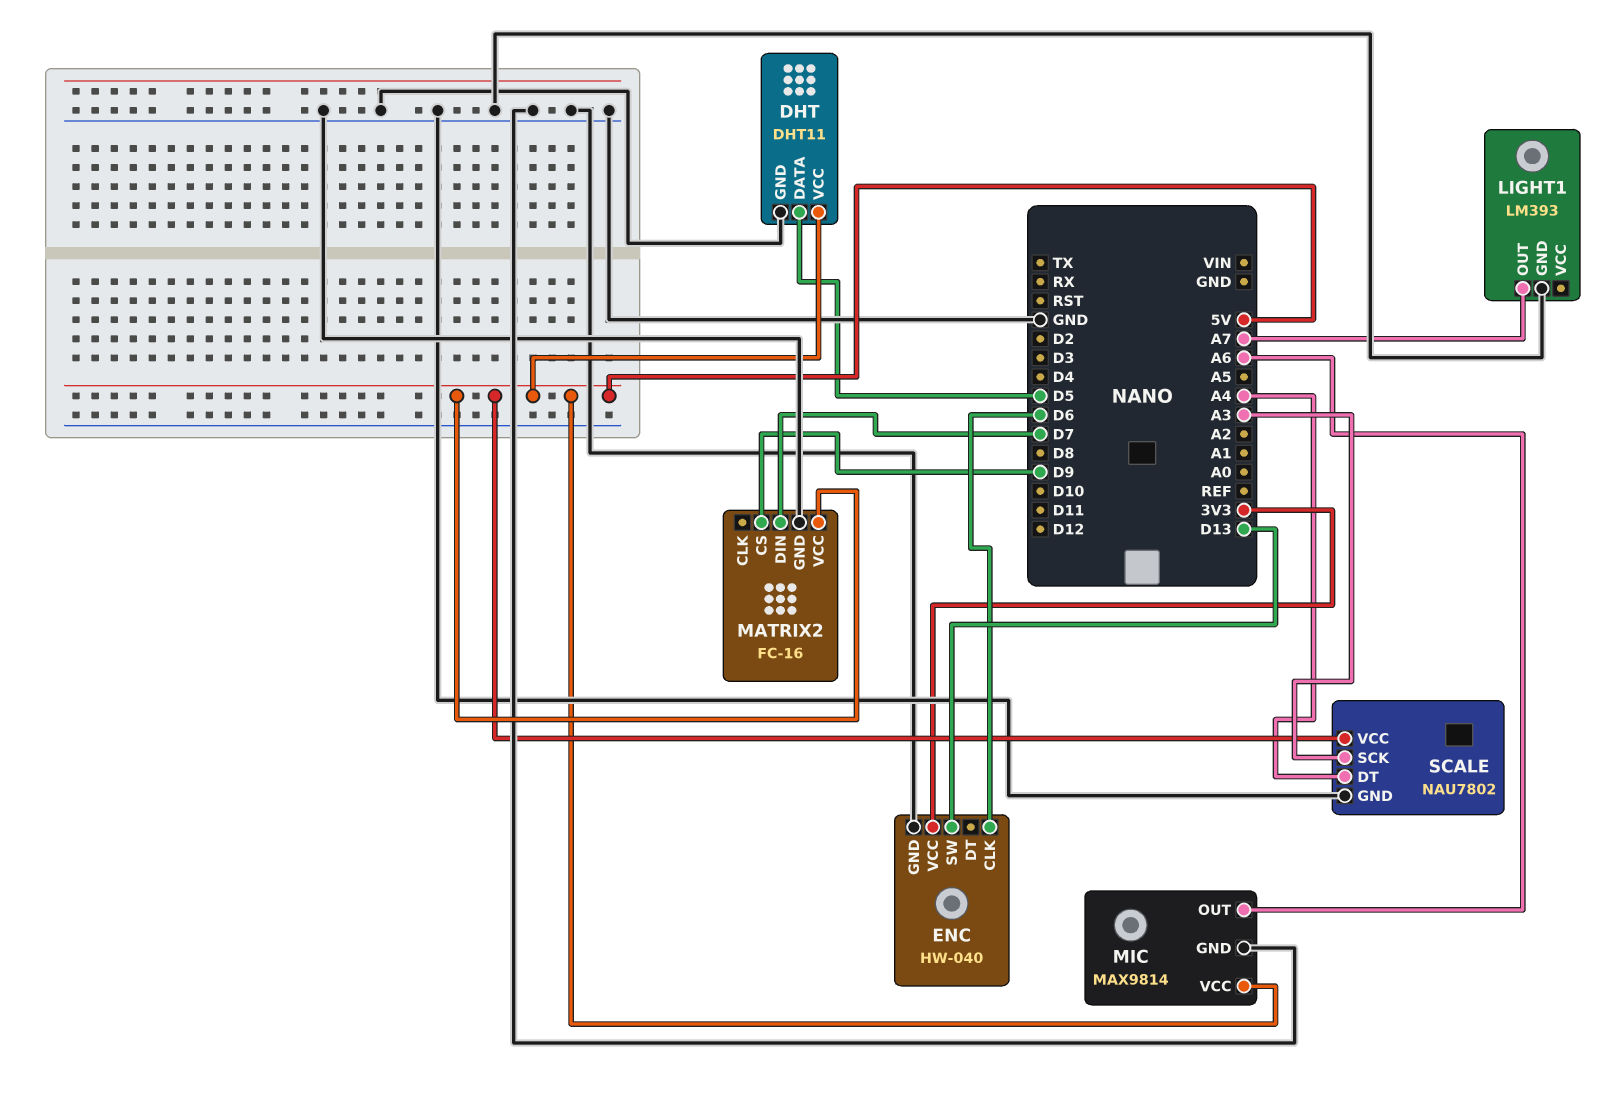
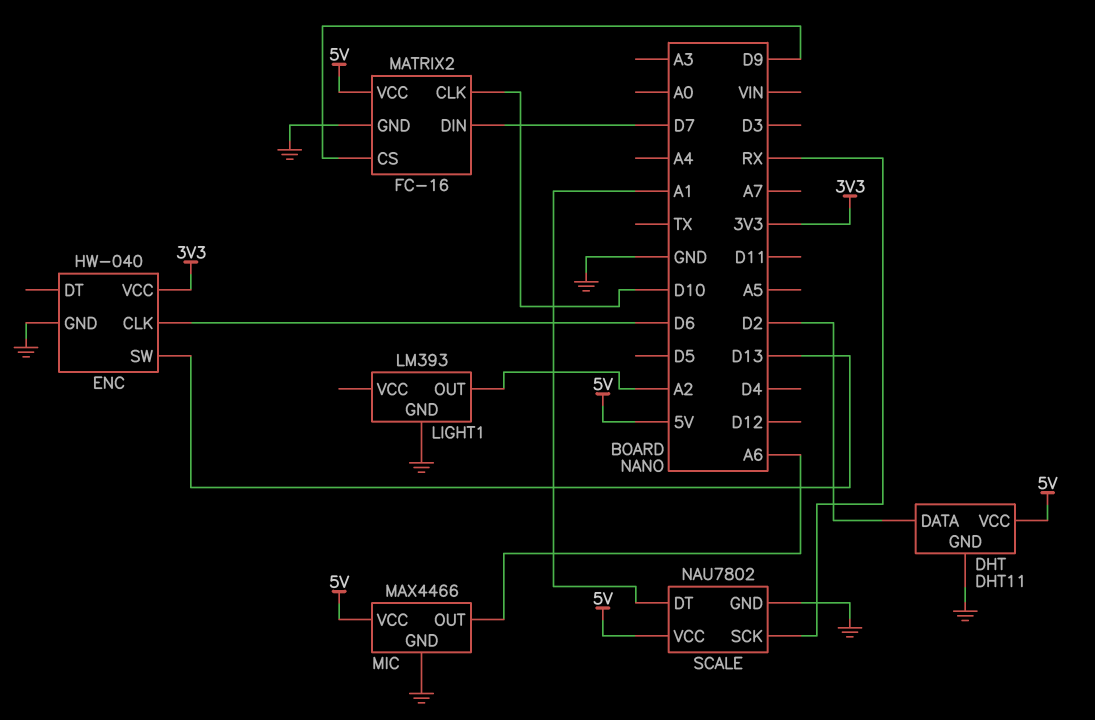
DHT pin DATA: D5 -> D2
LIGHT1 pin OUT: A7 -> A2
MATRIX2 pin CLK: none -> D10
MIC: MAX9814 -> MAX4466
SCALE pin DT: A4 -> A1
SCALE pin SCK: A3 -> RX

